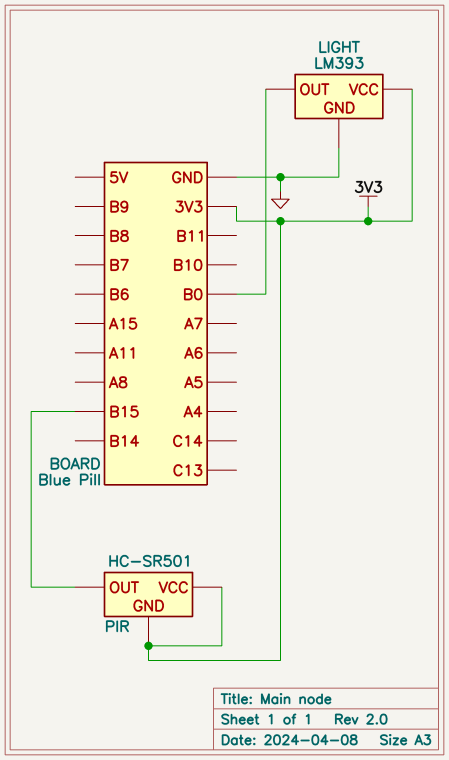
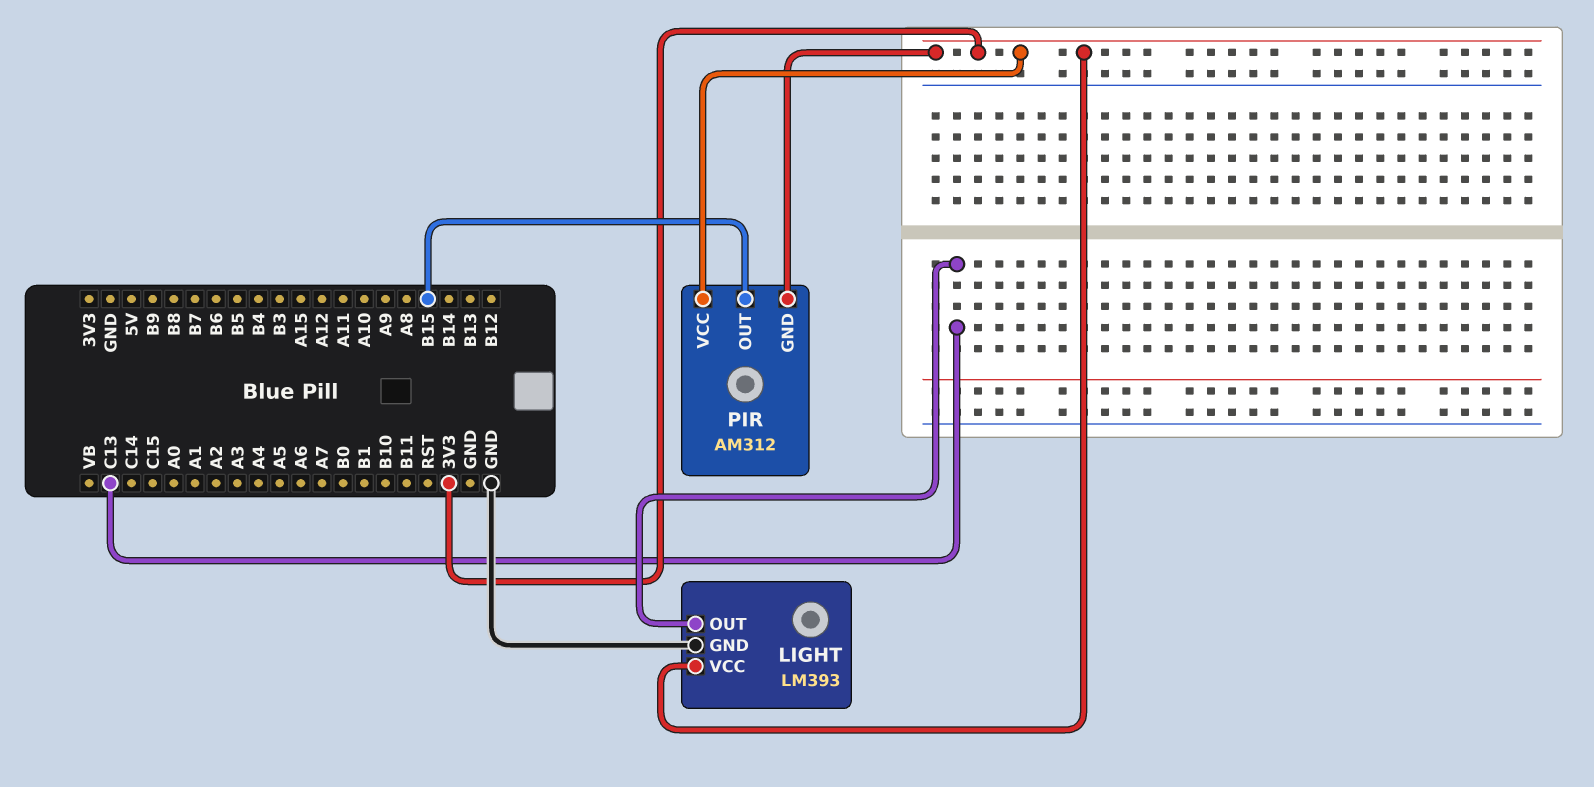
LIGHT pin OUT: B0 -> C13
PIR: HC-SR501 -> AM312

